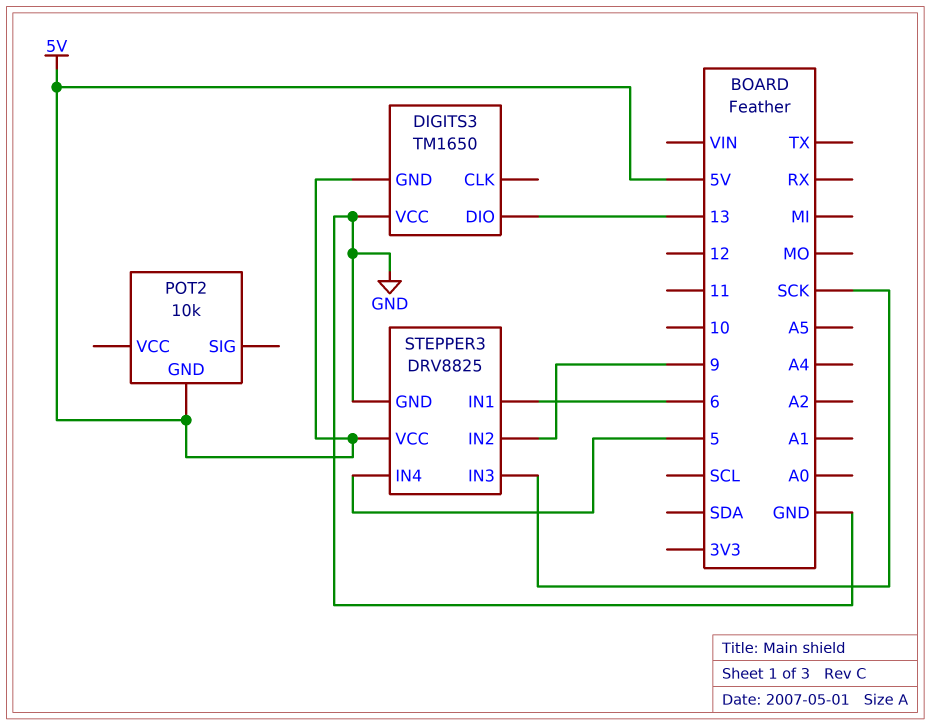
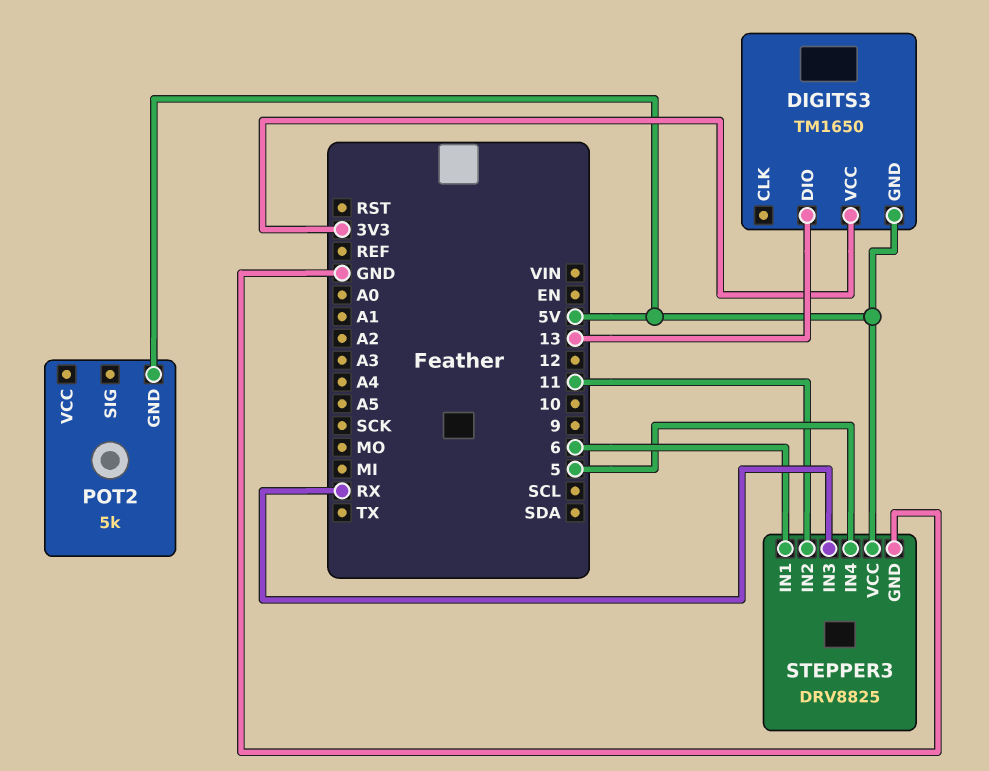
DIGITS3 pin VCC: GND -> 3V3
POT2: 10k -> 5k
STEPPER3 pin IN2: 9 -> 11
STEPPER3 pin IN3: SCK -> RX

